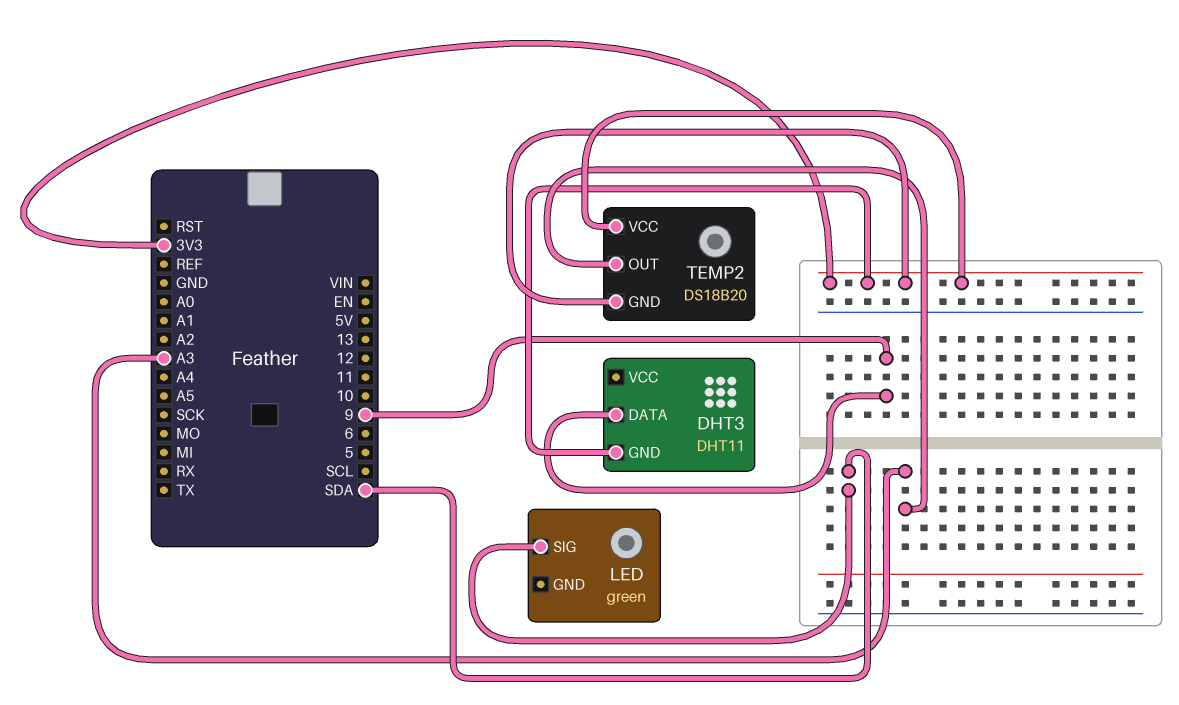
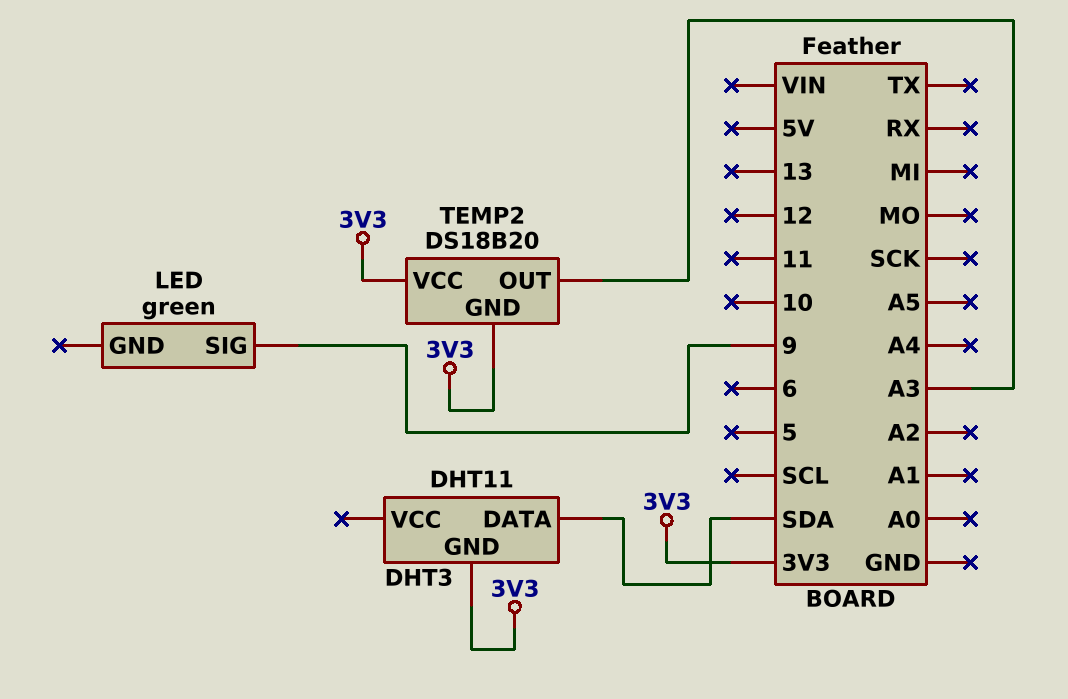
DHT3 pin DATA: 9 -> SDA
LED pin SIG: SDA -> 9

